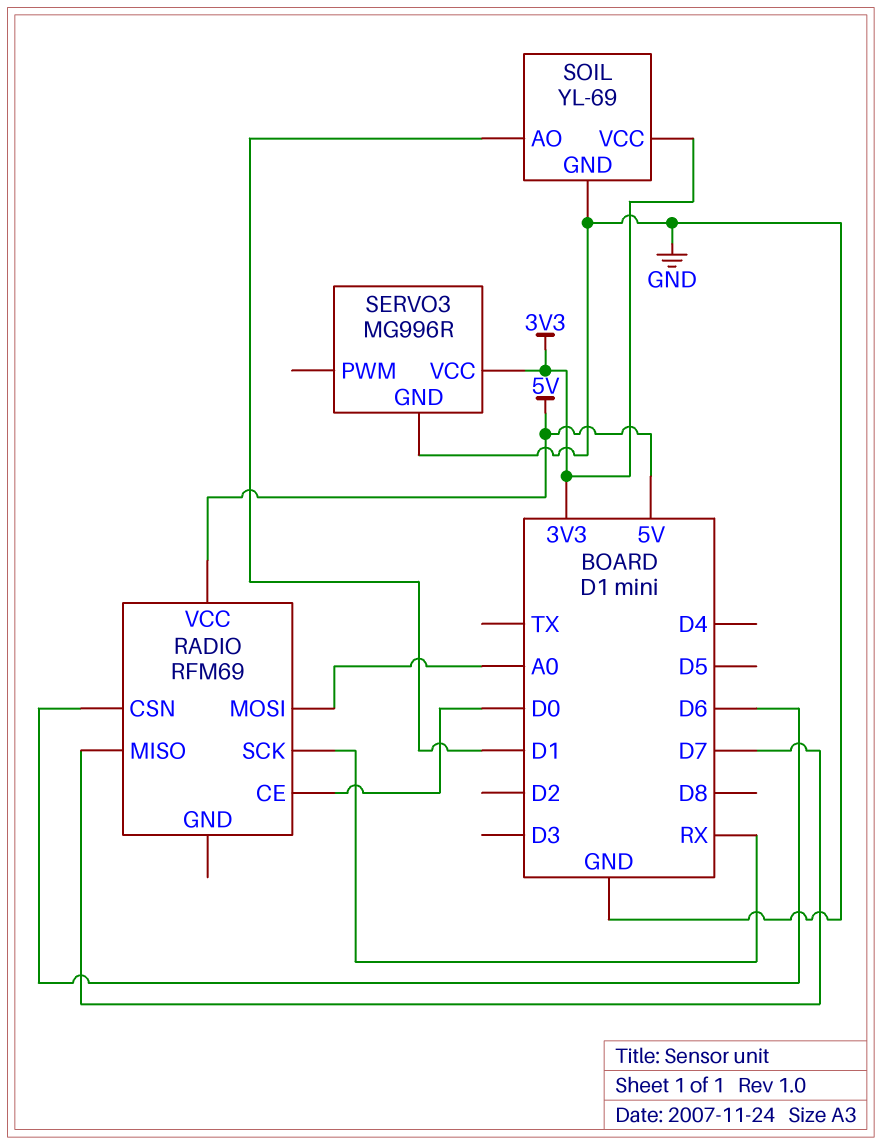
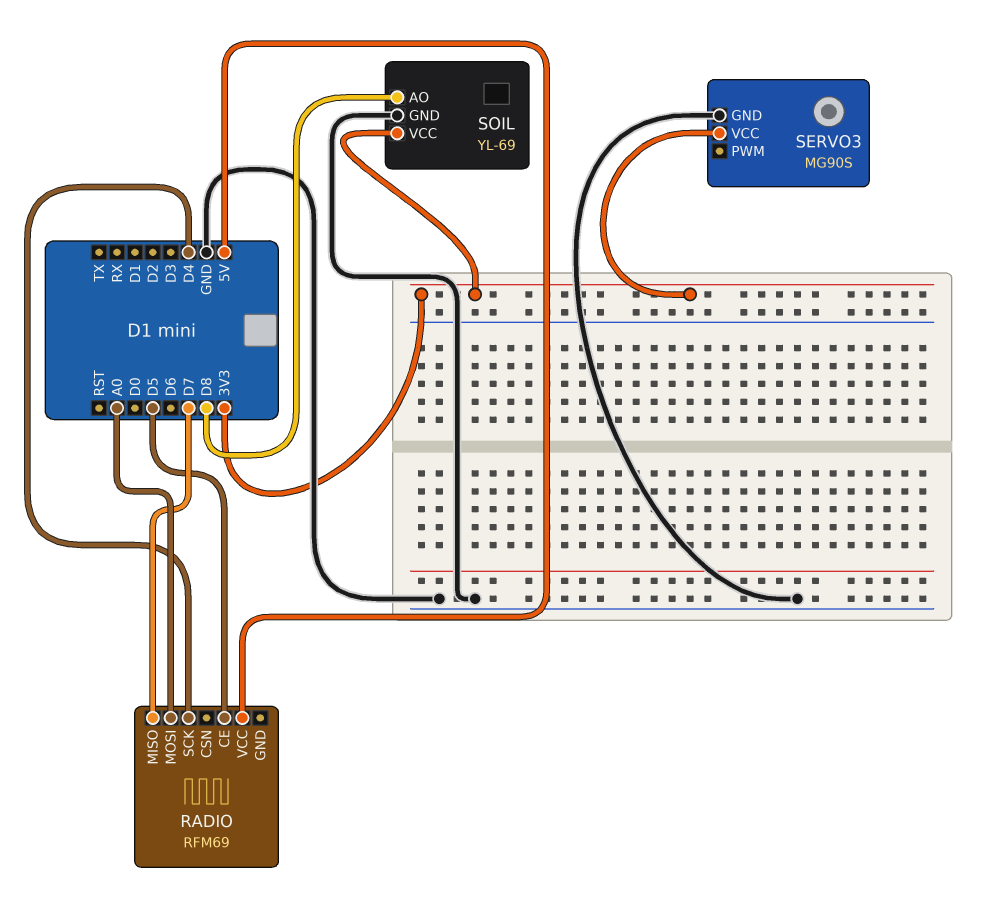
RADIO pin CE: D0 -> D5
RADIO pin CSN: D6 -> none
RADIO pin SCK: RX -> D4
SERVO3: MG996R -> MG90S
SOIL pin AO: D1 -> D8

